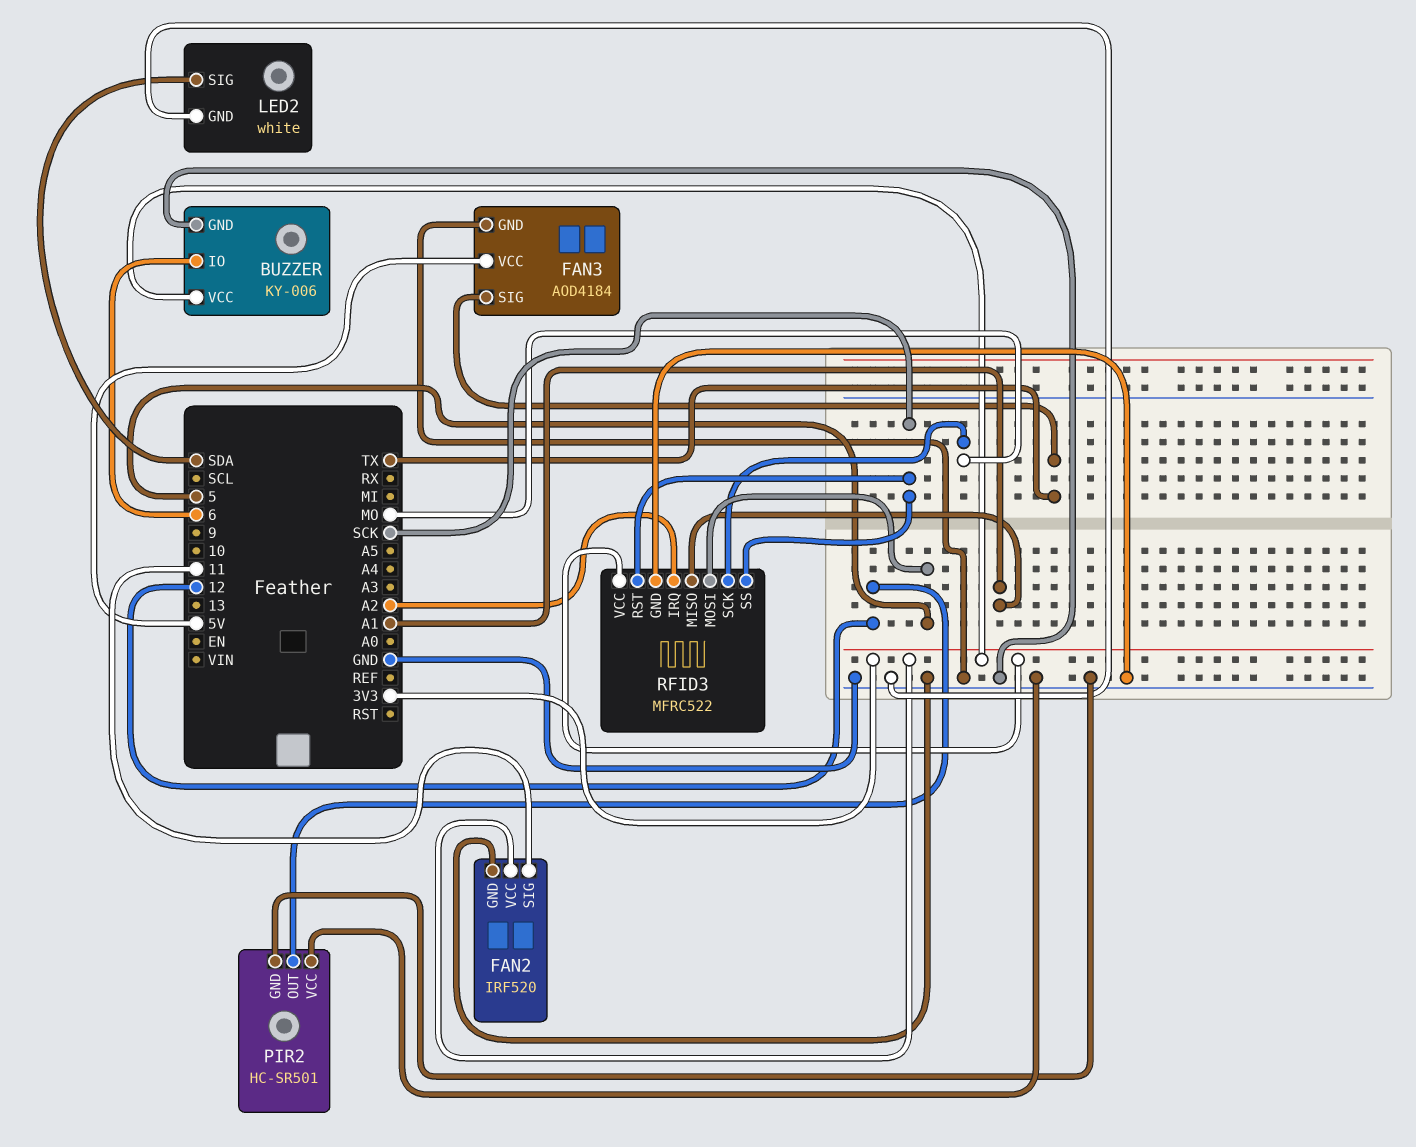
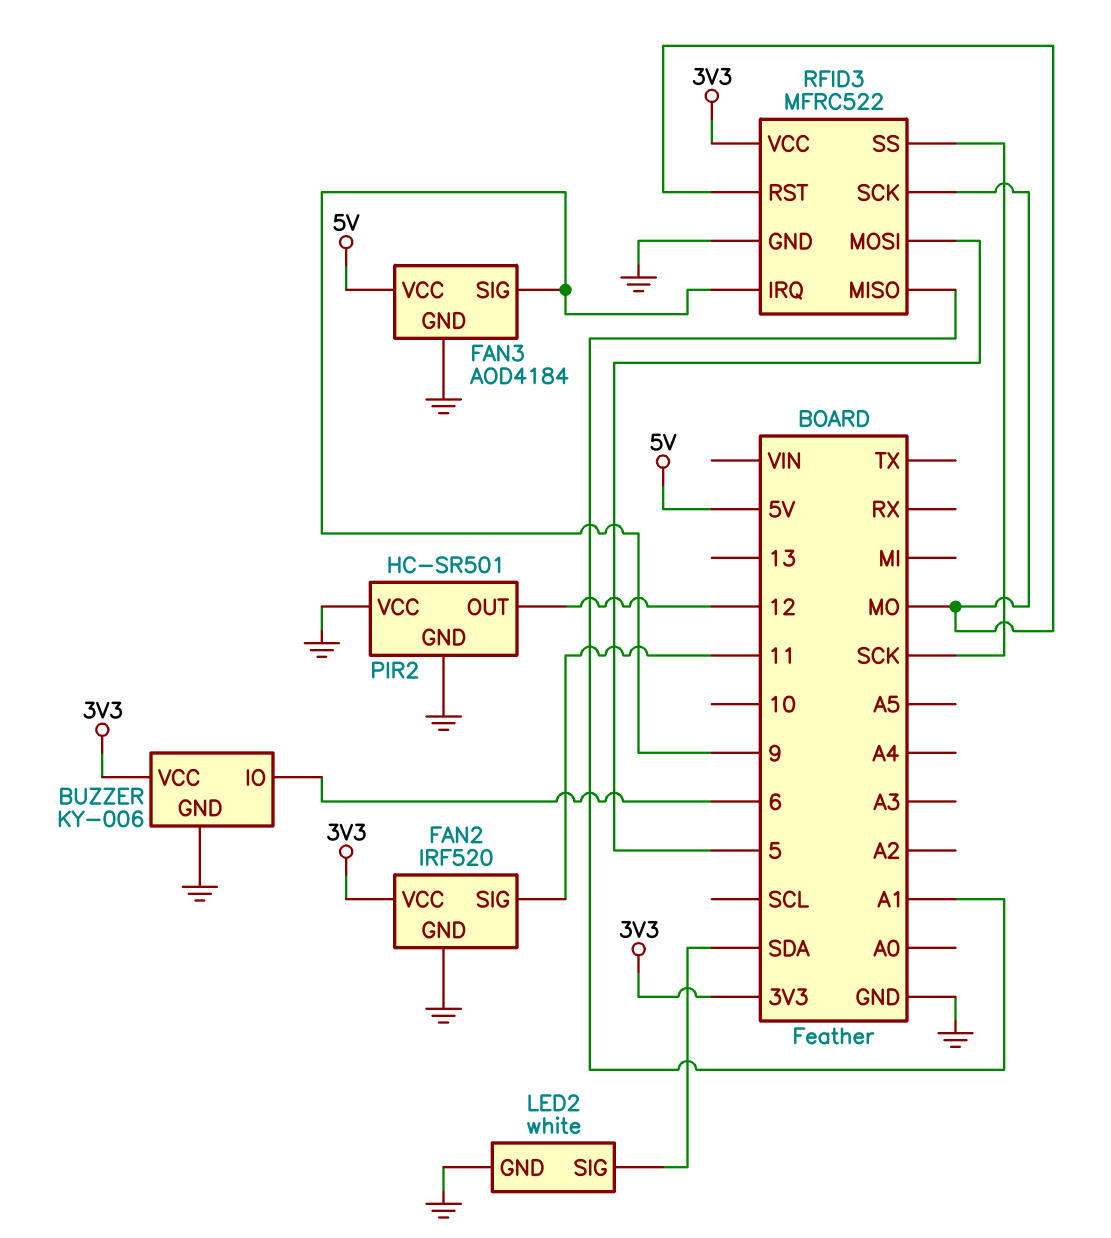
FAN3 pin SIG: TX -> 9
RFID3 pin IRQ: A2 -> 9
RFID3 pin RST: SCK -> MO

